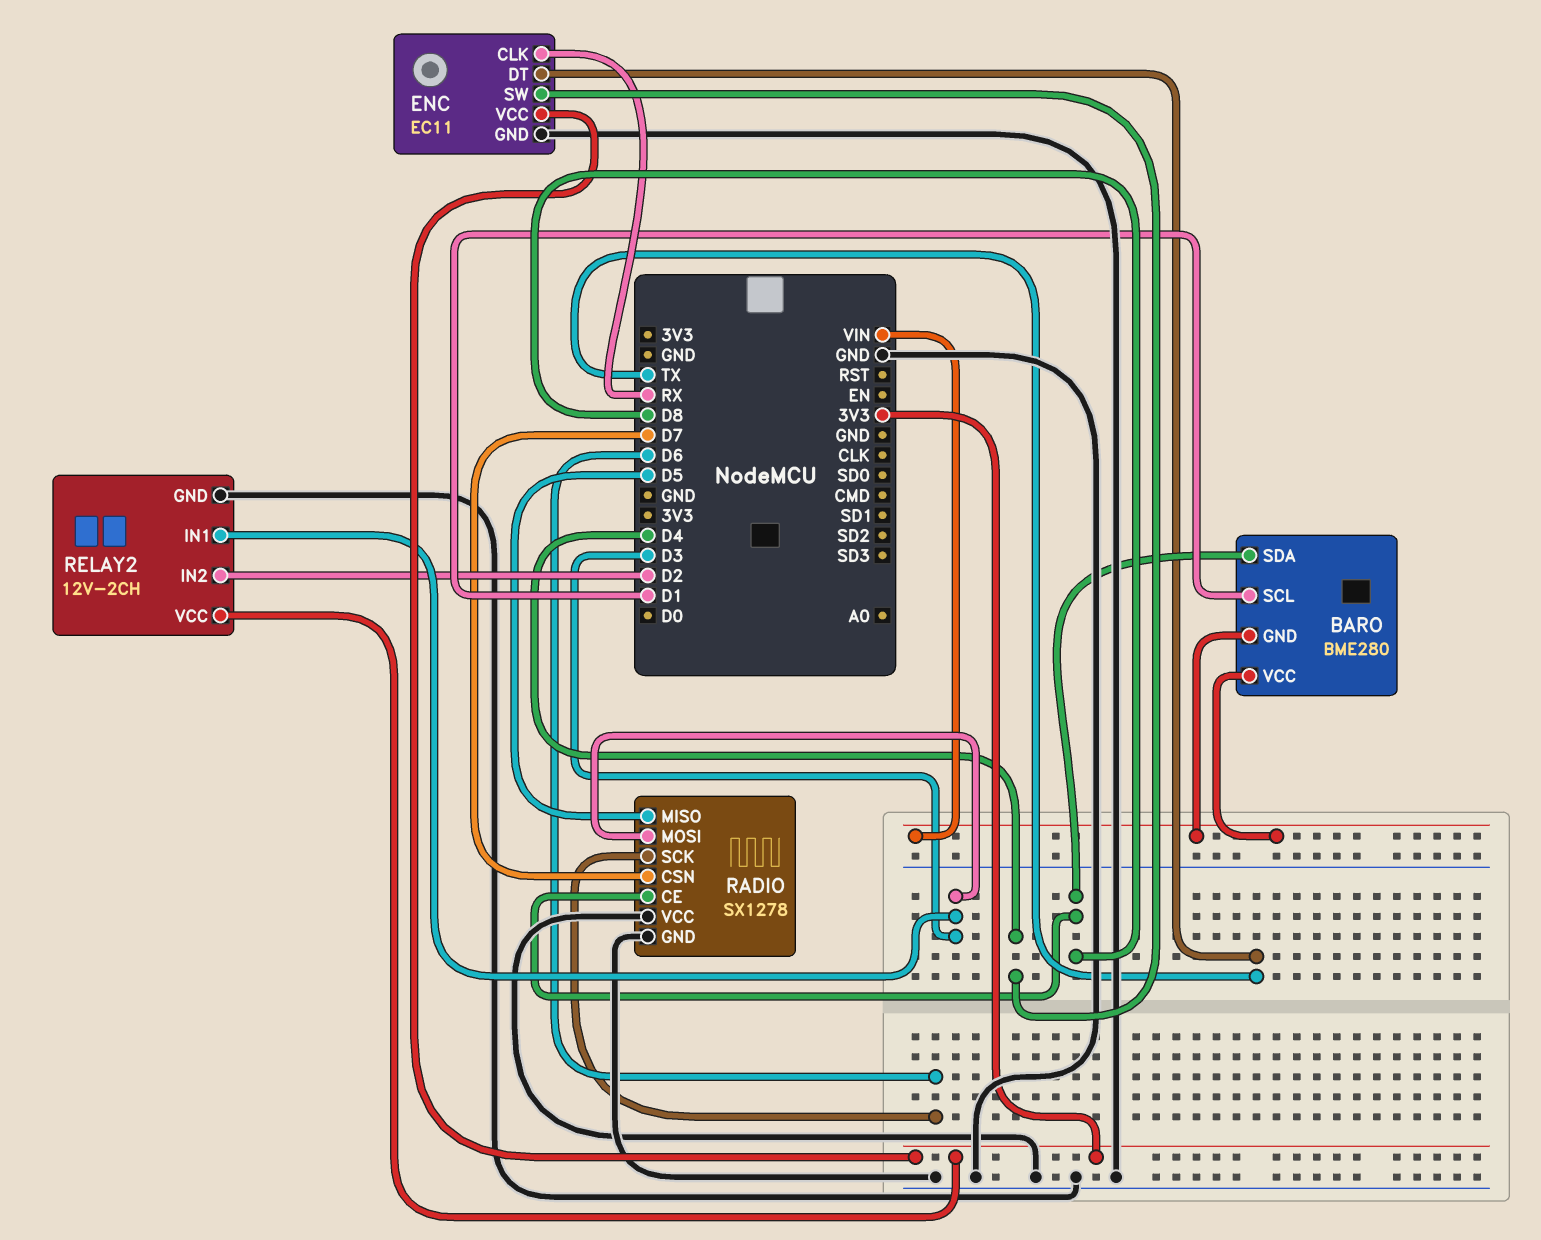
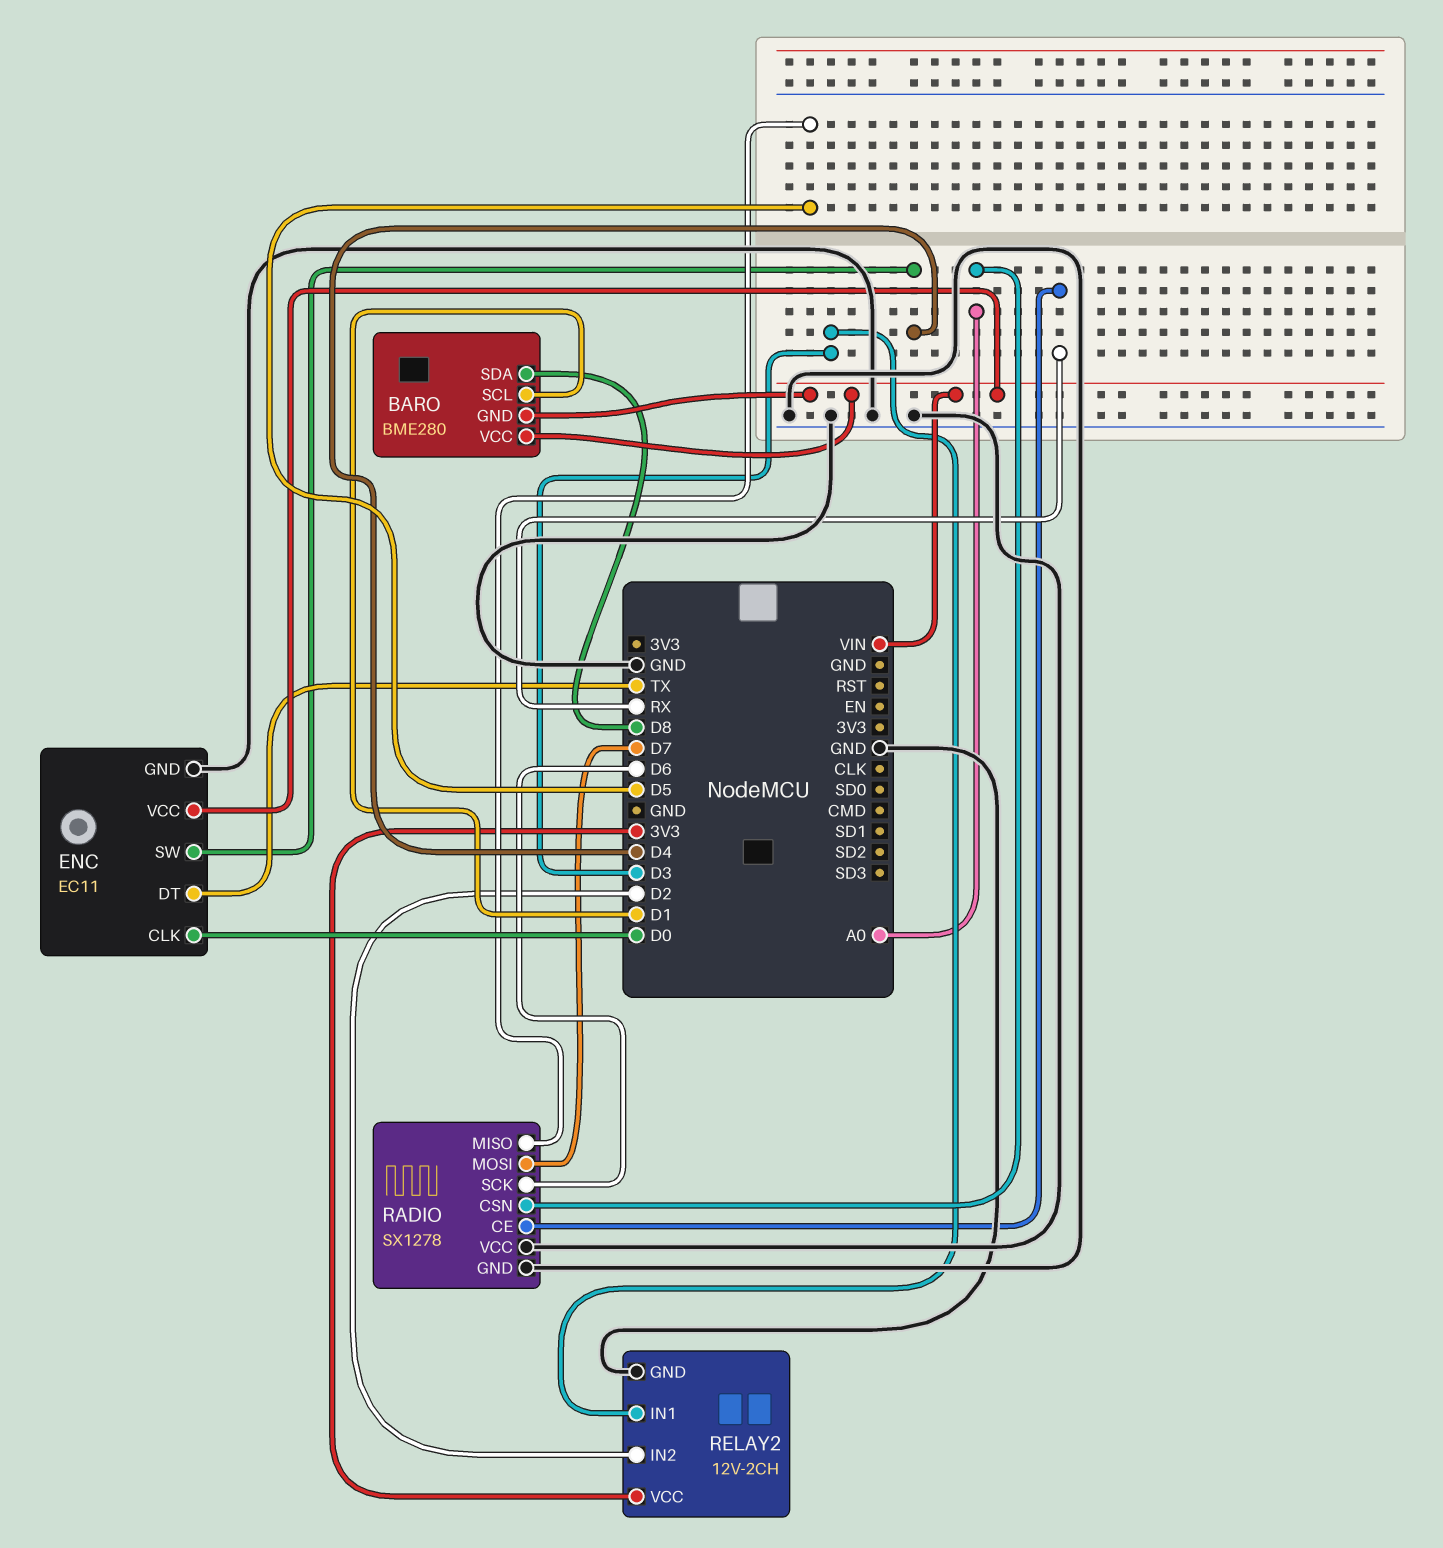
ENC pin CLK: RX -> D0
ENC pin VCC: 3V3 -> VIN
RADIO pin CE: D8 -> RX
RADIO pin CSN: D7 -> A0
RADIO pin MOSI: D3 -> D7

